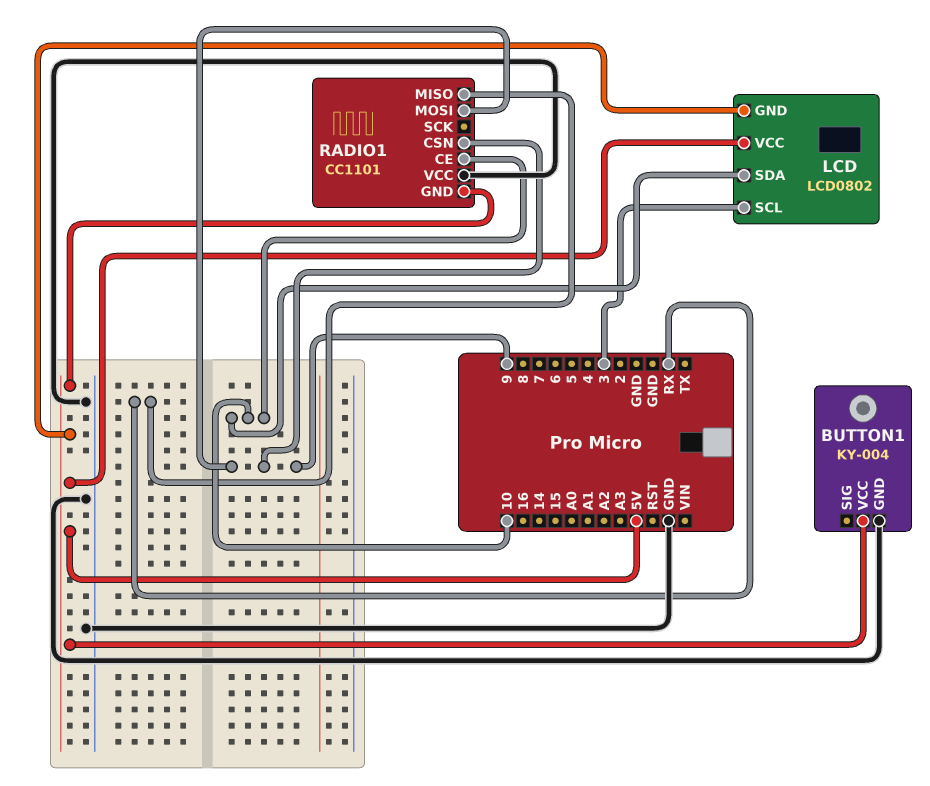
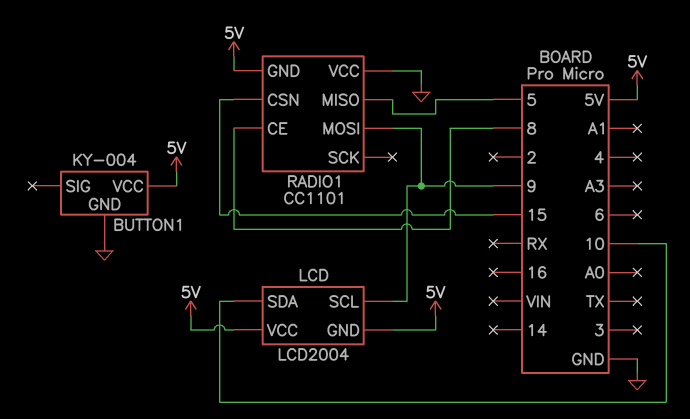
LCD: LCD0802 -> LCD2004
LCD pin SCL: 3 -> 9
RADIO1 pin CE: 10 -> 8
RADIO1 pin CSN: 9 -> 15
RADIO1 pin MISO: RX -> 5

